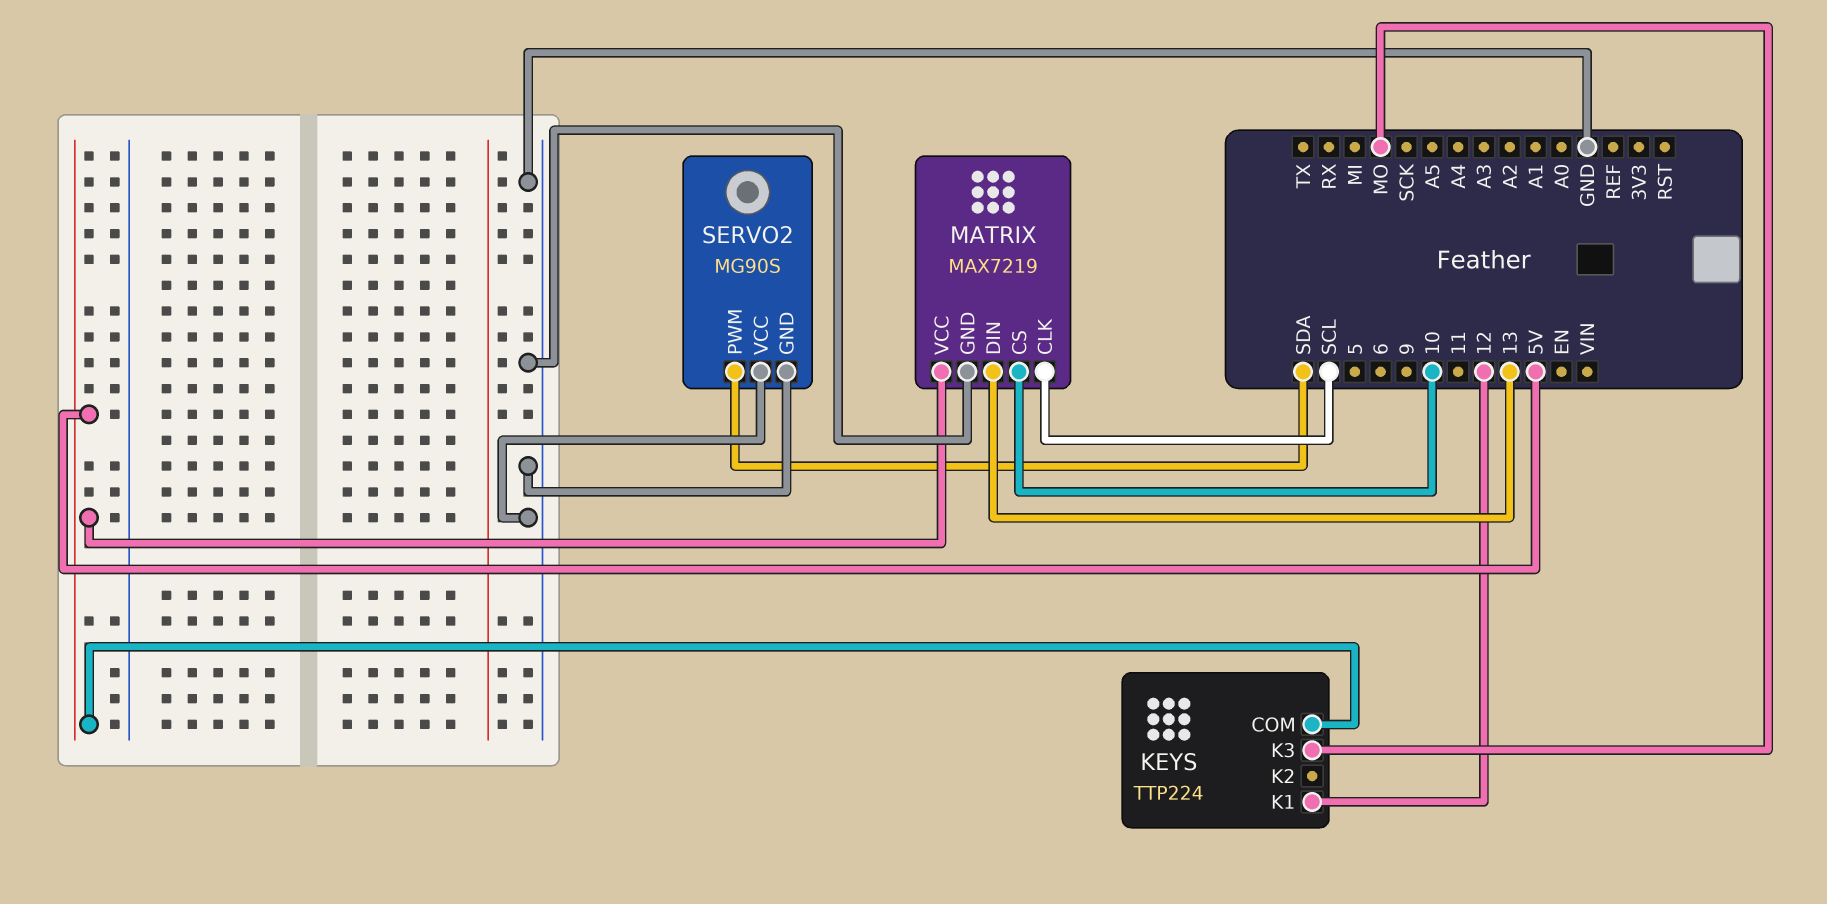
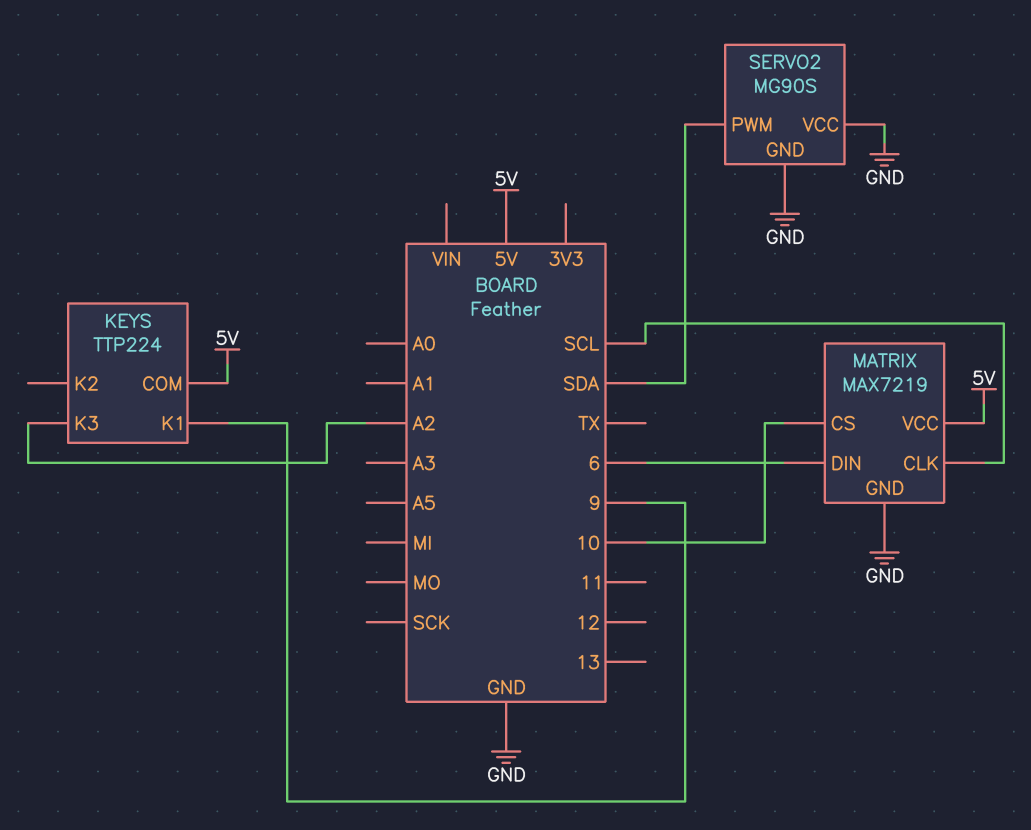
KEYS pin K1: 12 -> 9
KEYS pin K3: MO -> A2
MATRIX pin DIN: 13 -> 6

